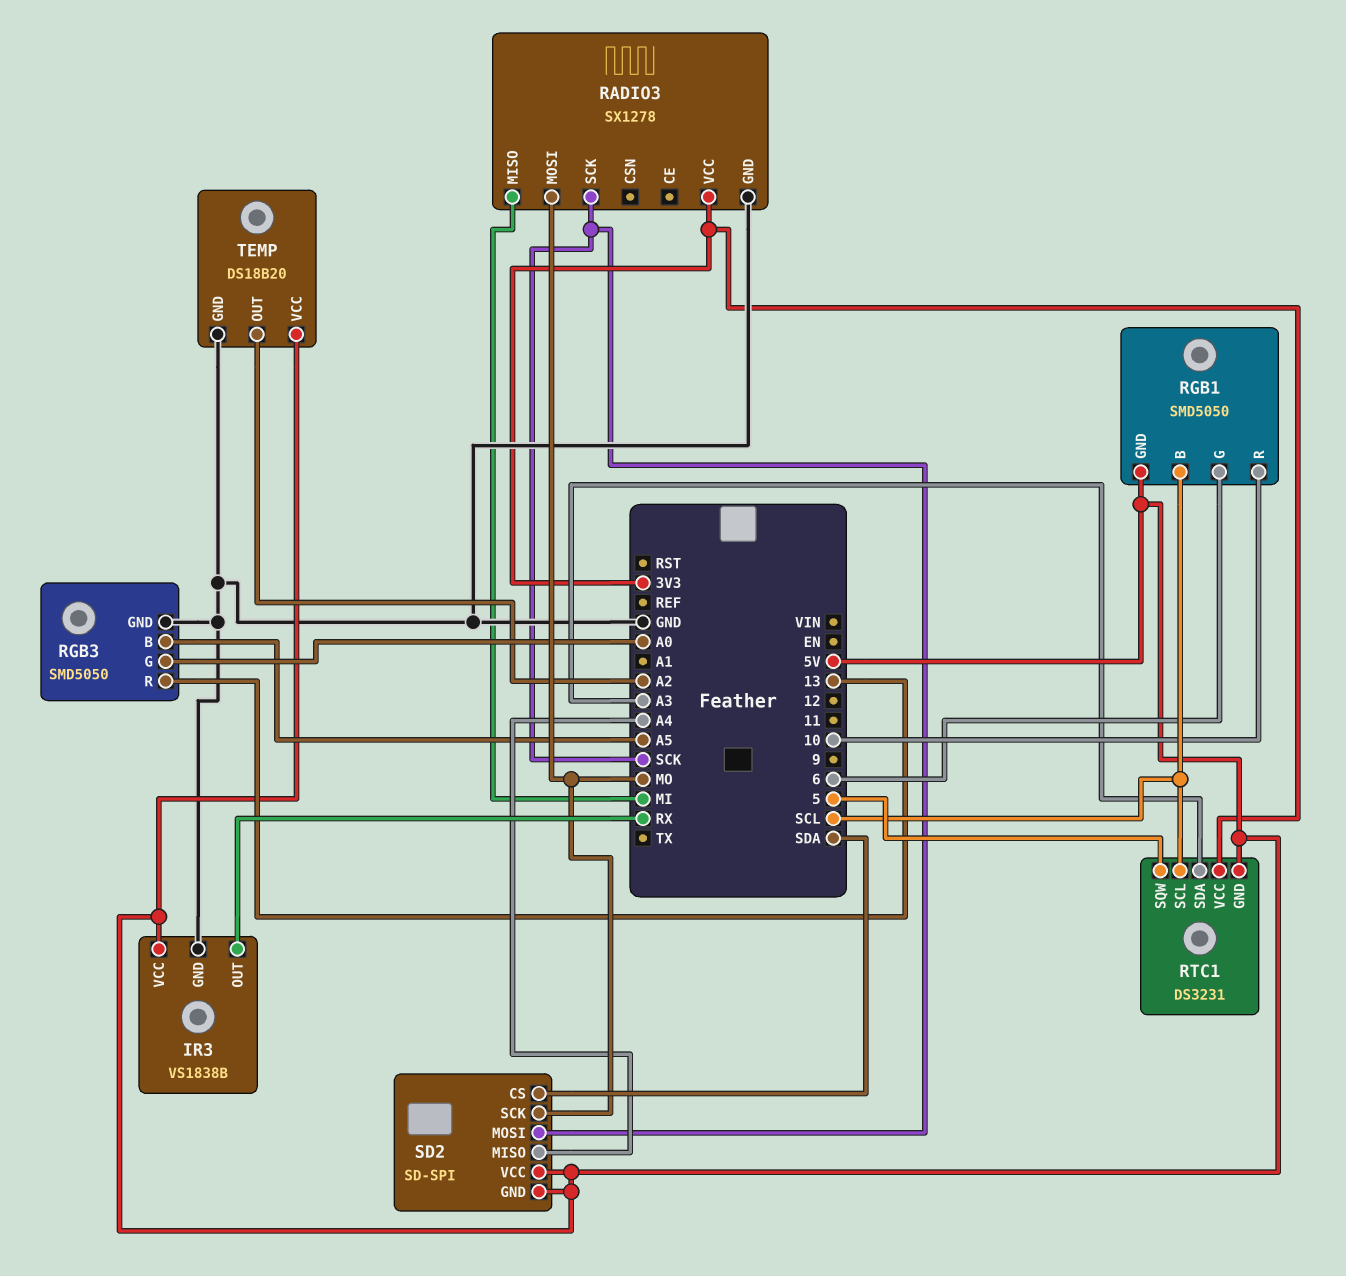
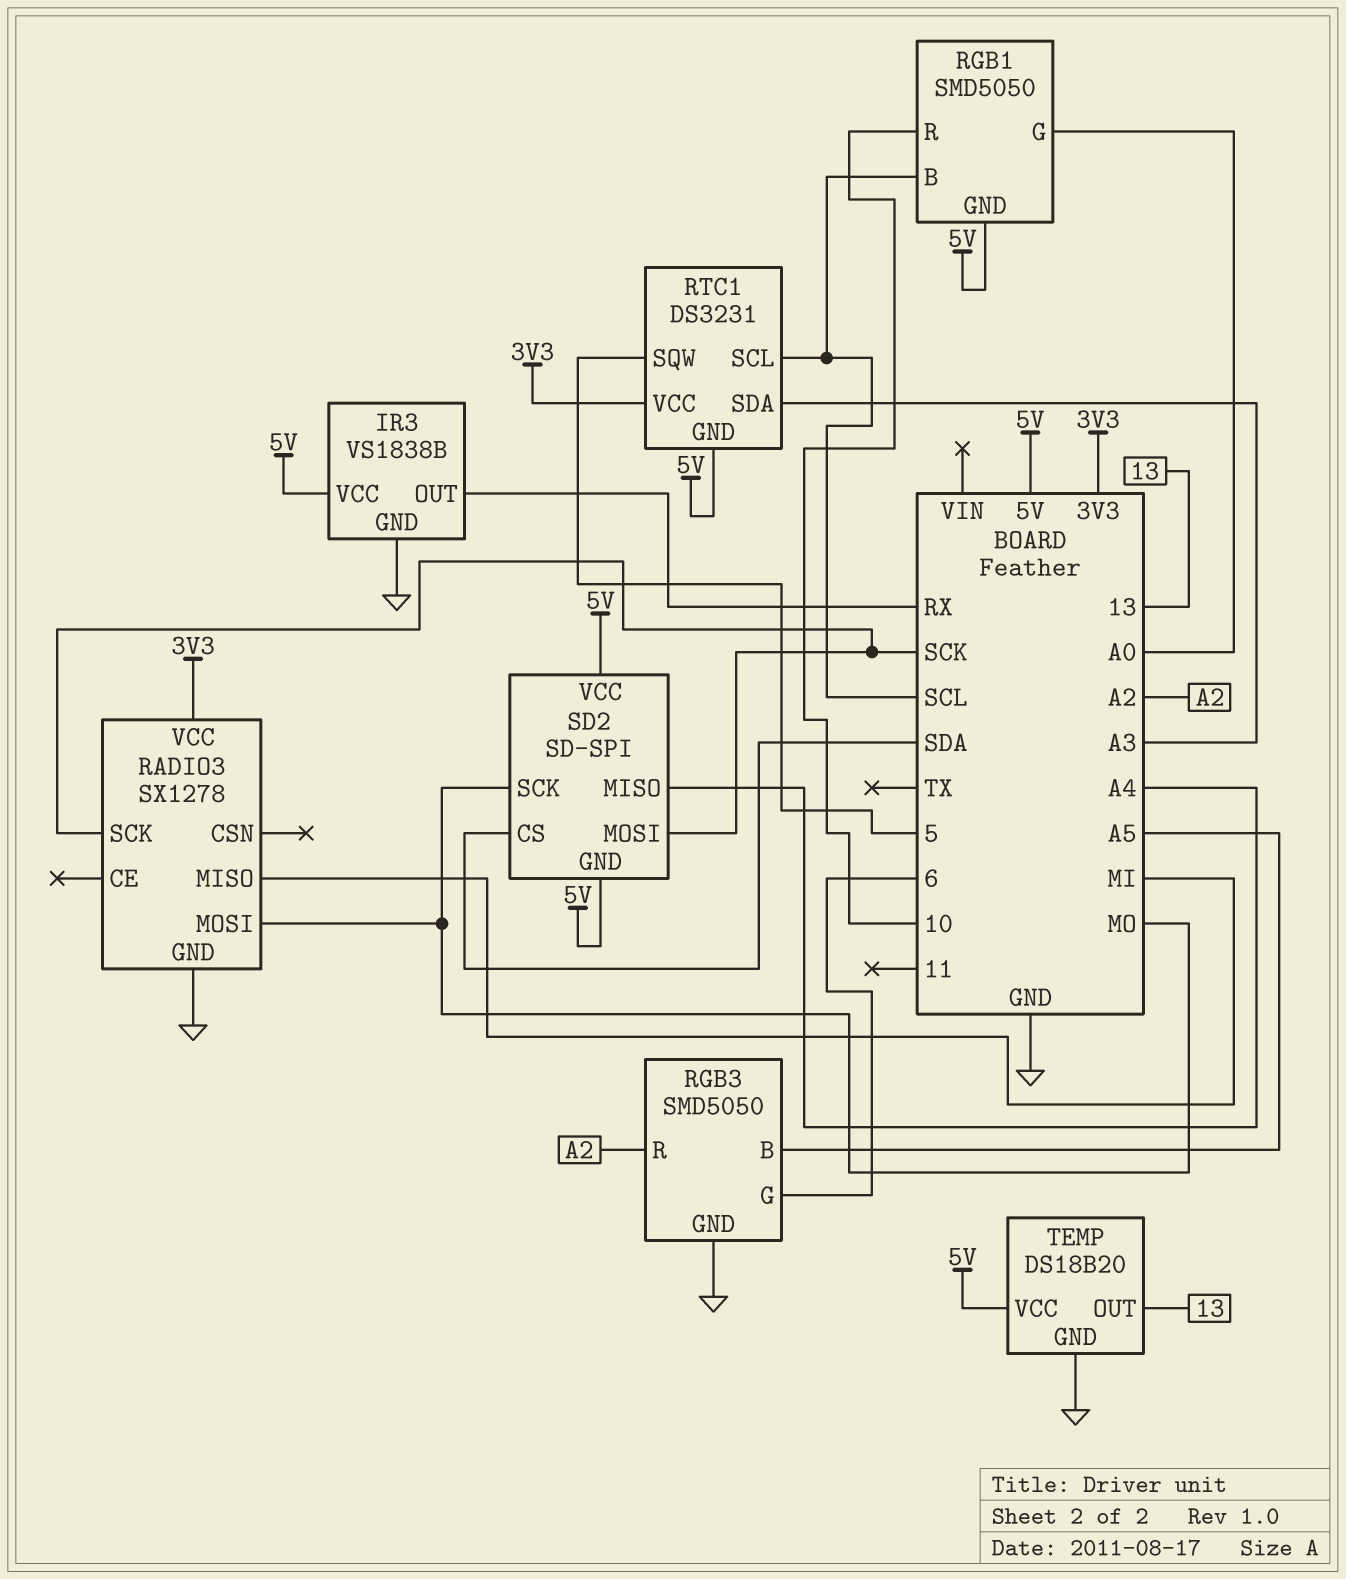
RGB1 pin G: 6 -> A0
RGB3 pin G: A0 -> 6
RGB3 pin R: 13 -> A2
TEMP pin OUT: A2 -> 13

